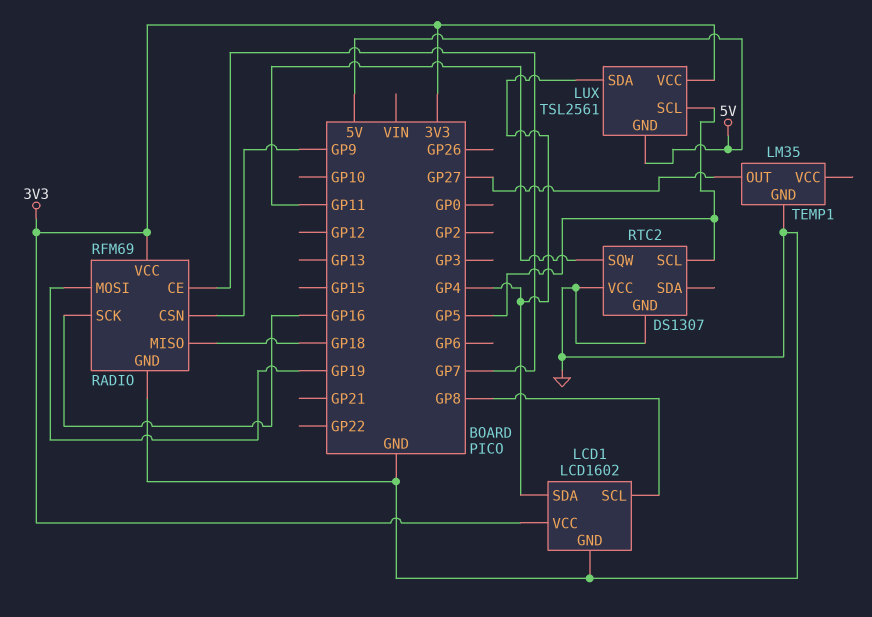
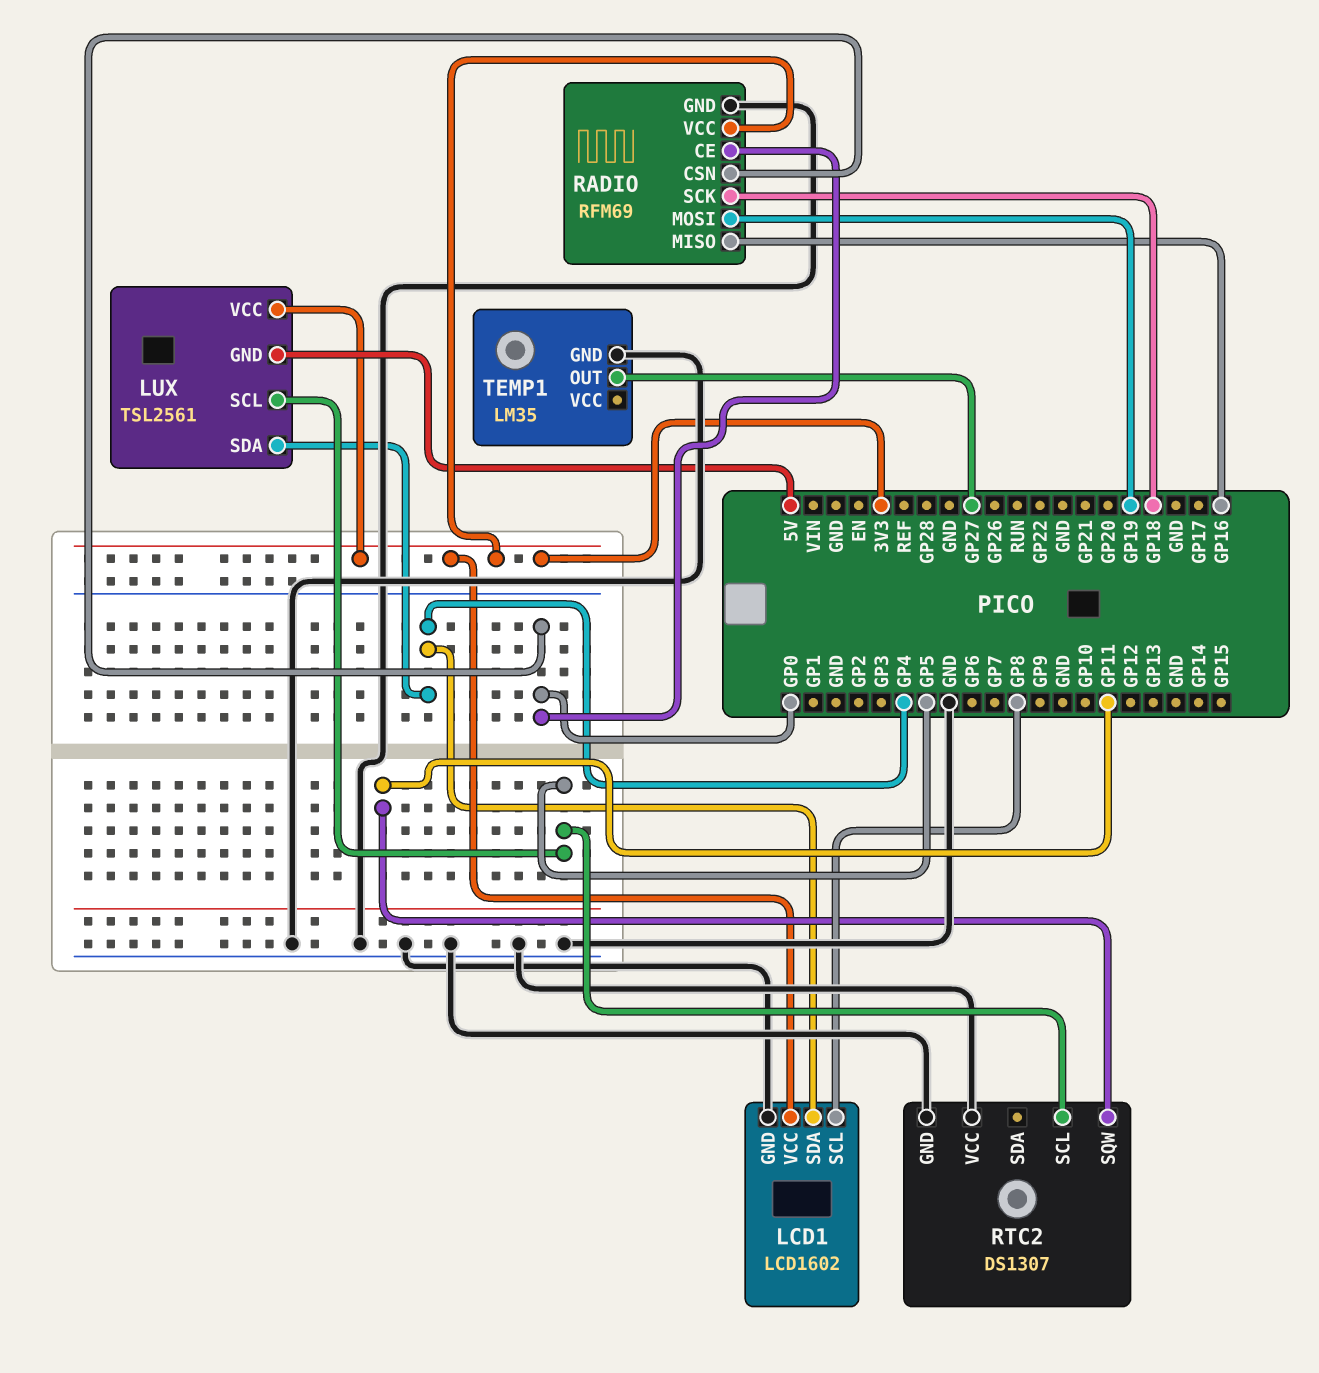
RADIO pin CE: GP7 -> GP0
RADIO pin CSN: GP9 -> GP0
RADIO pin MISO: GP18 -> GP16
RADIO pin SCK: GP16 -> GP18

